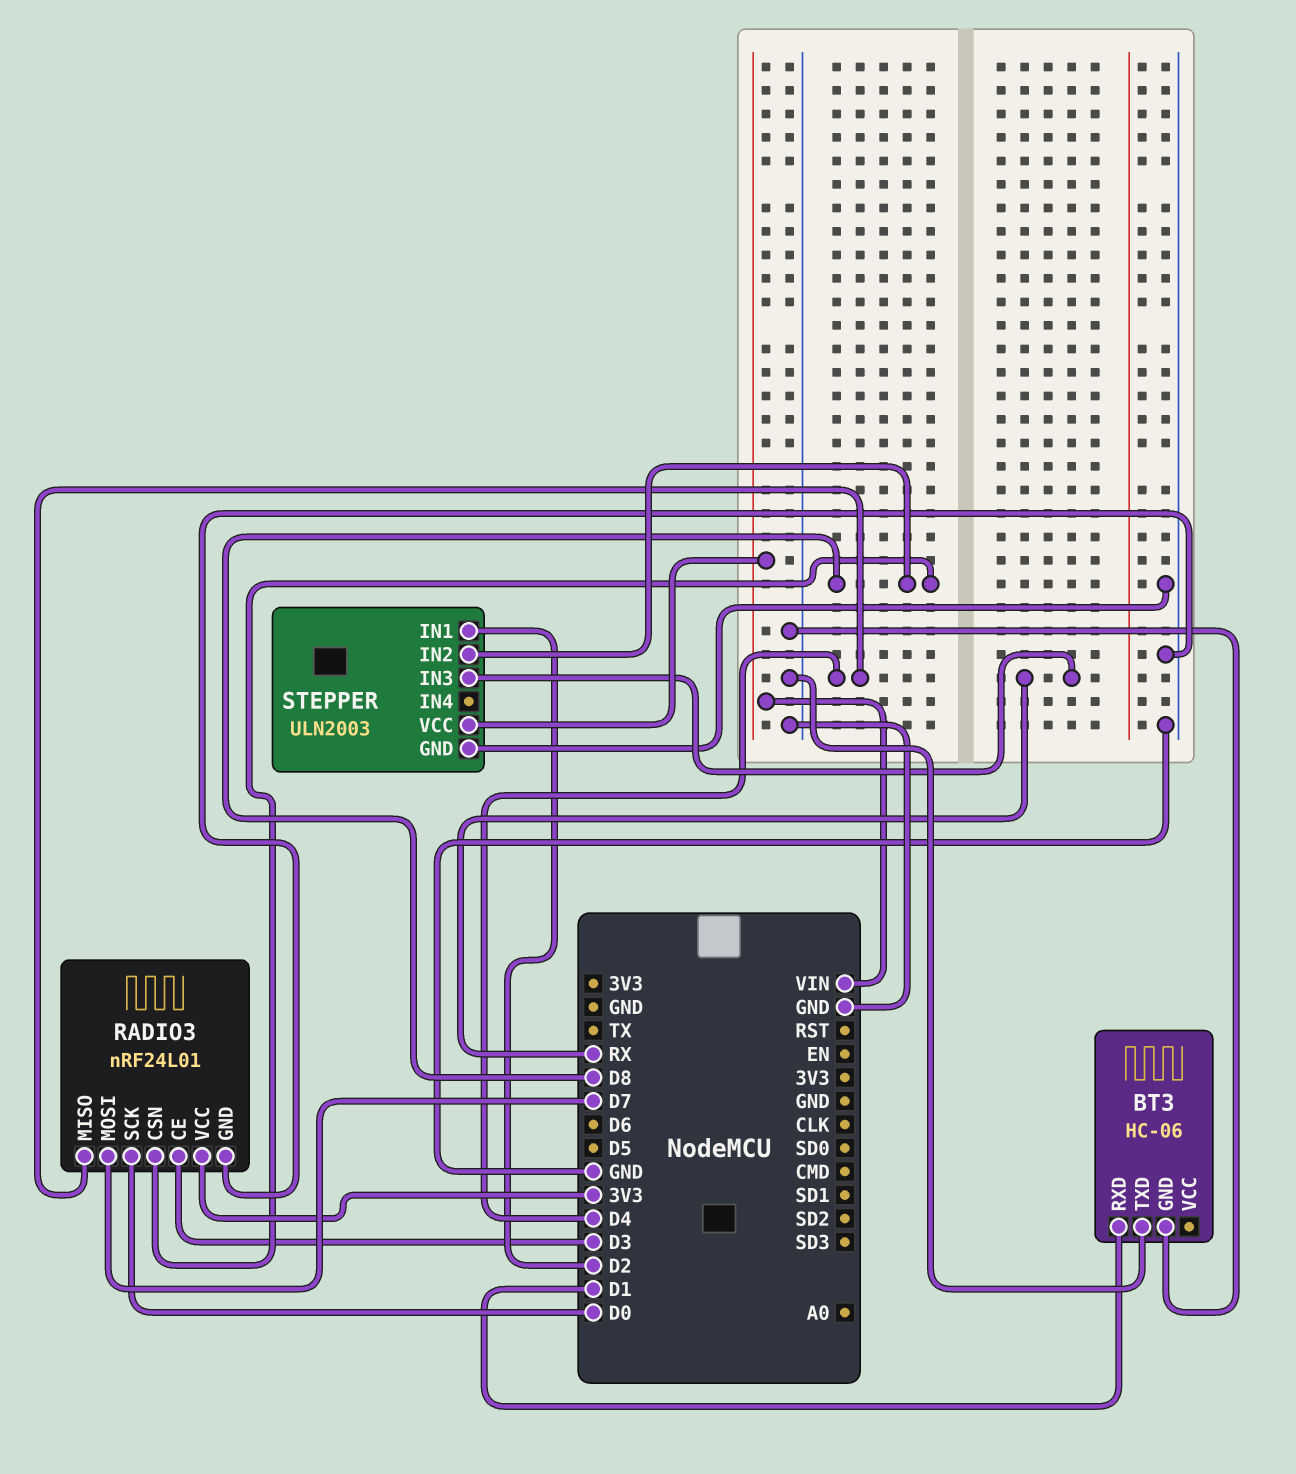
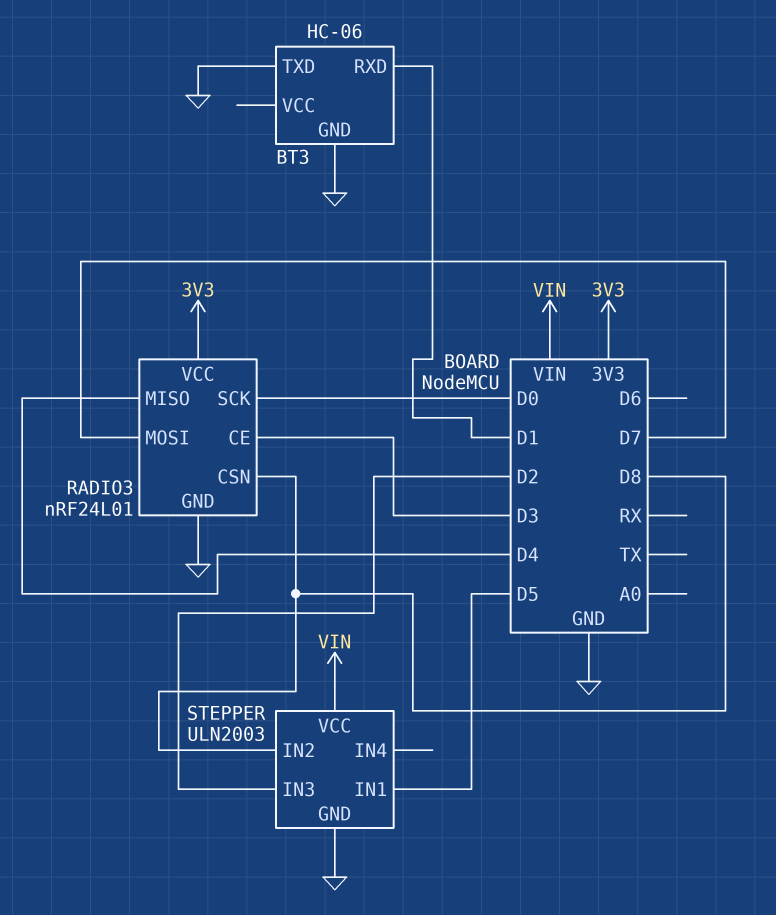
STEPPER pin IN1: D2 -> D5
STEPPER pin IN3: RX -> D2

